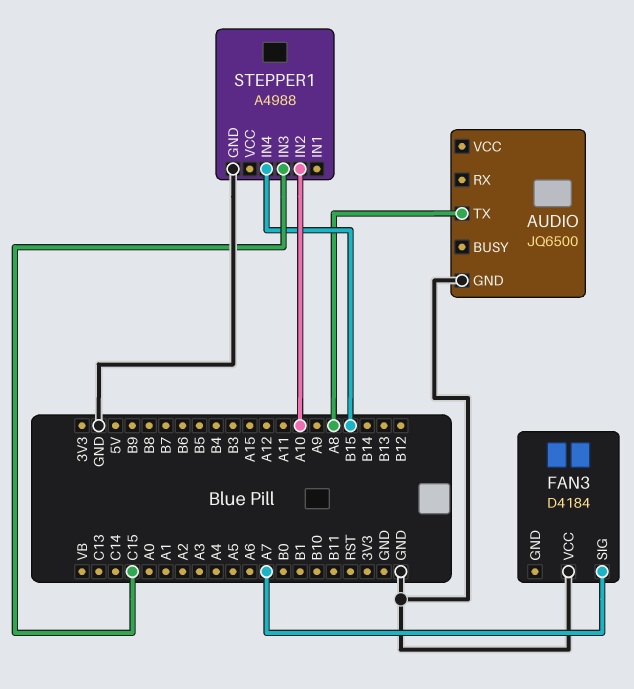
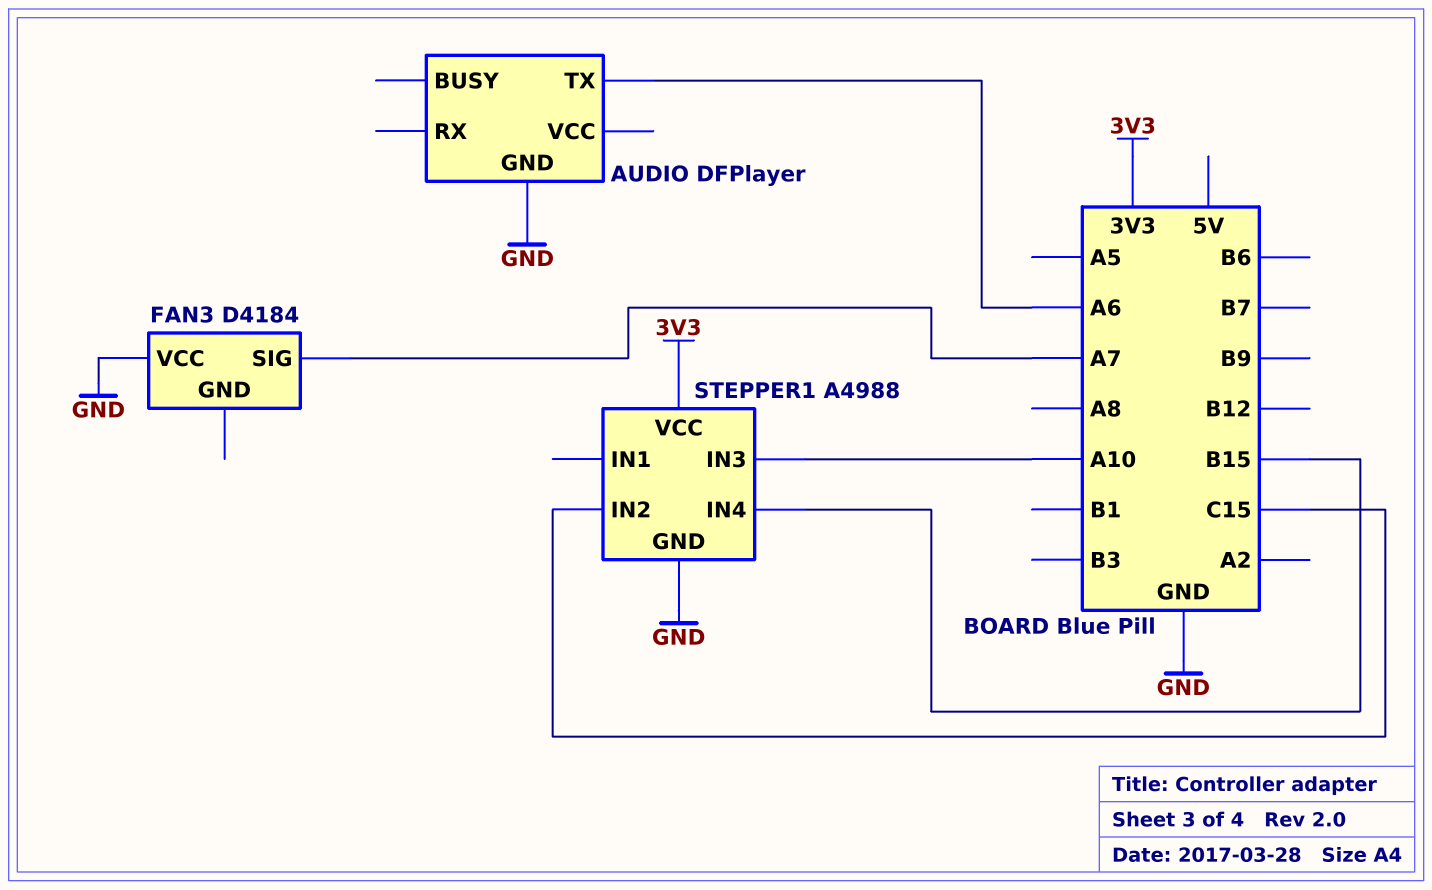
AUDIO: JQ6500 -> DFPlayer
AUDIO pin TX: A8 -> A6
STEPPER1 pin IN2: A10 -> C15
STEPPER1 pin IN3: C15 -> A10
STEPPER1 pin VCC: none -> 3V3

